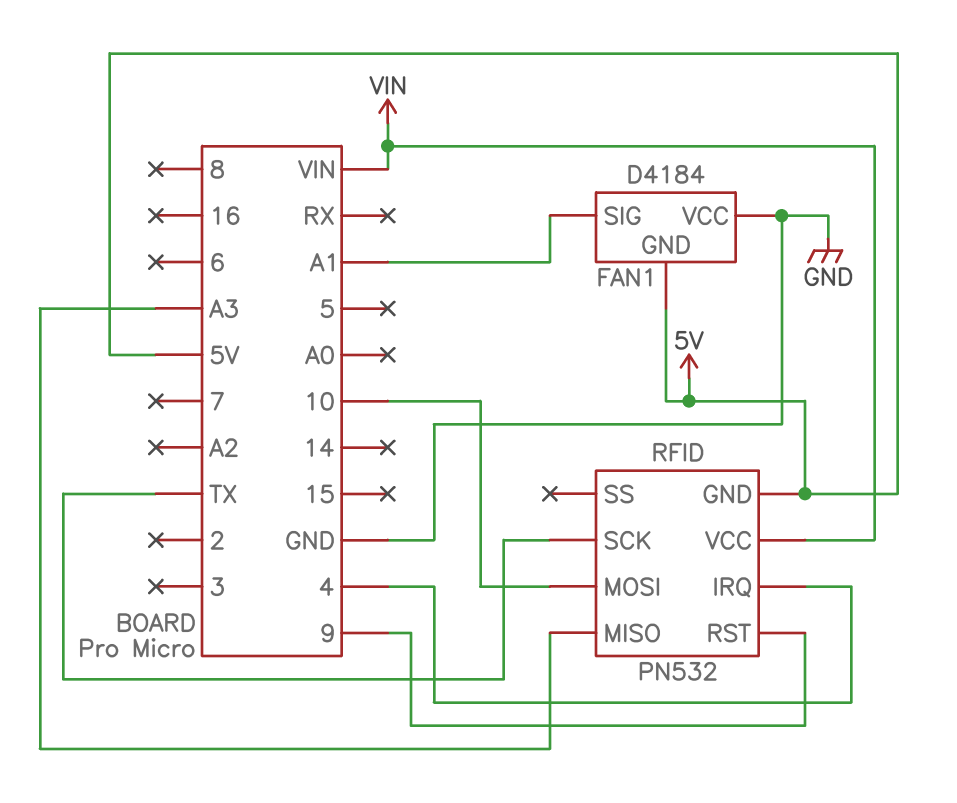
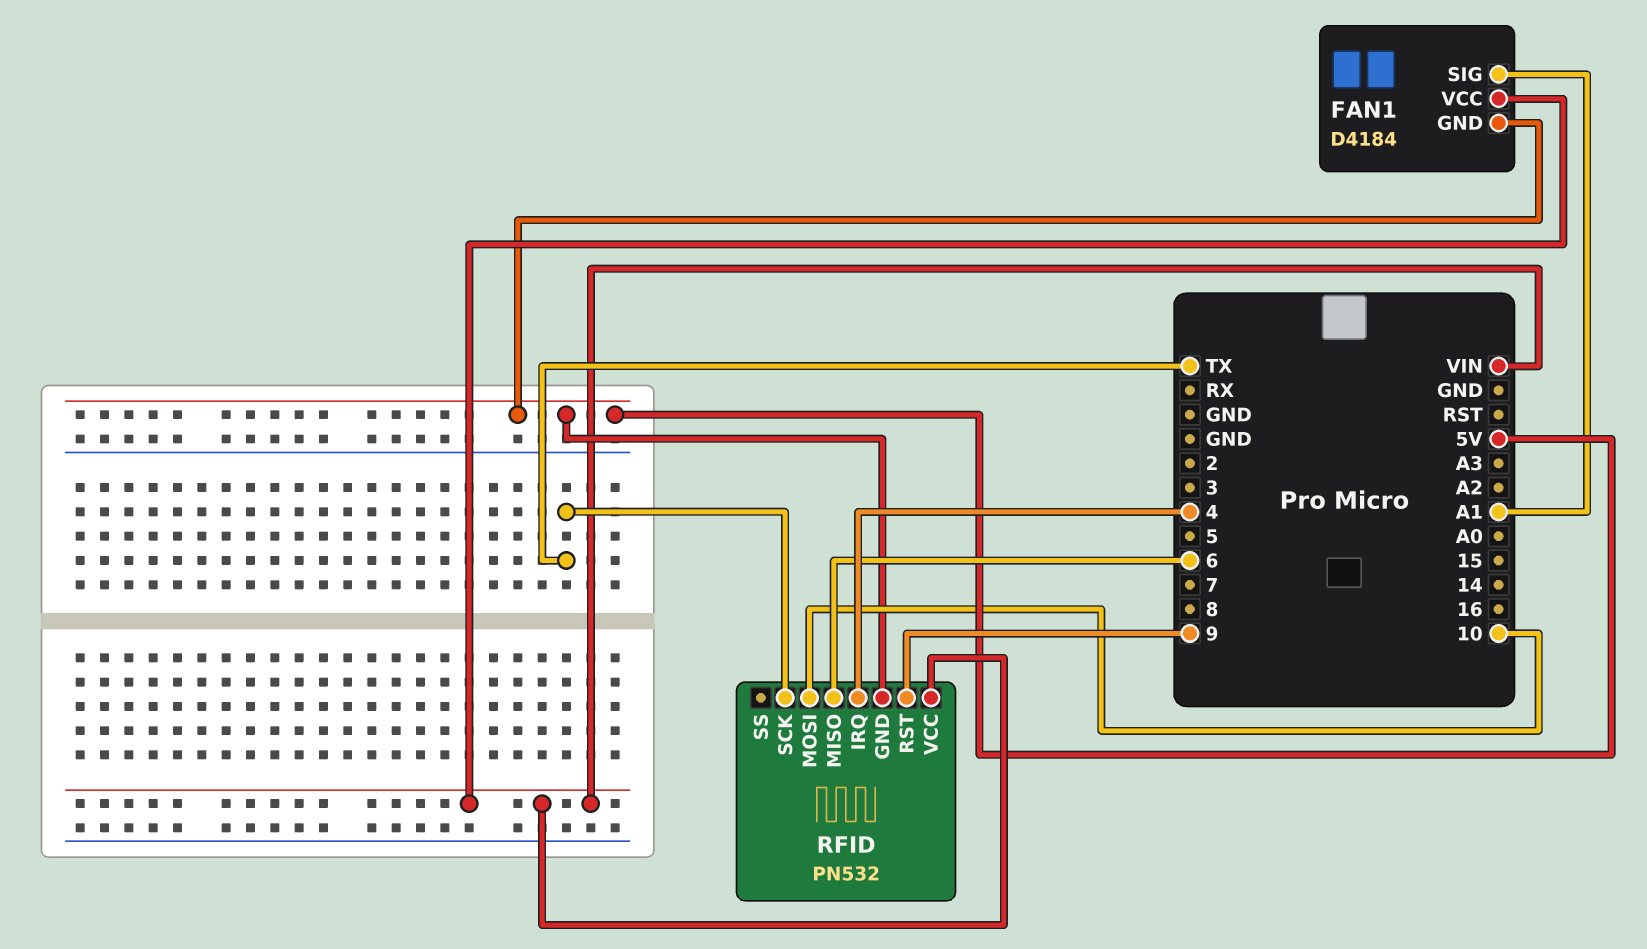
FAN1 pin VCC: GND -> VIN
RFID pin MISO: A3 -> 6

